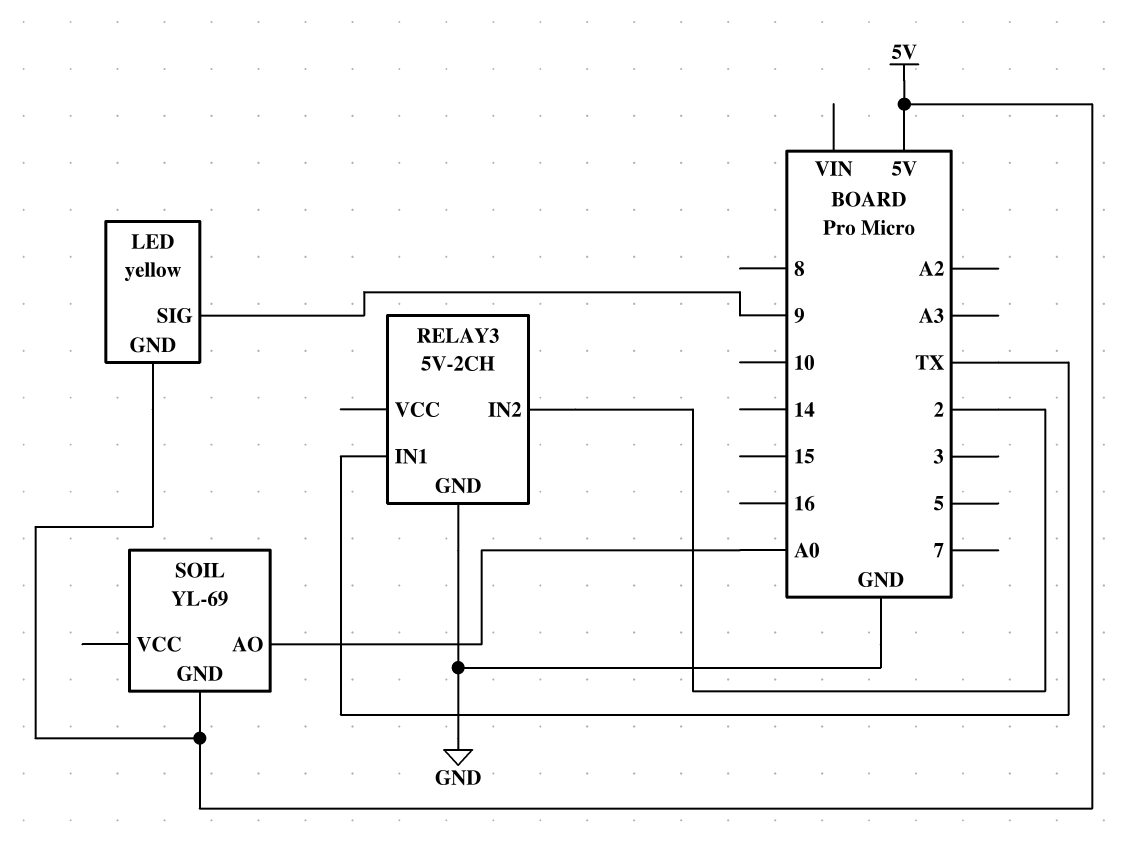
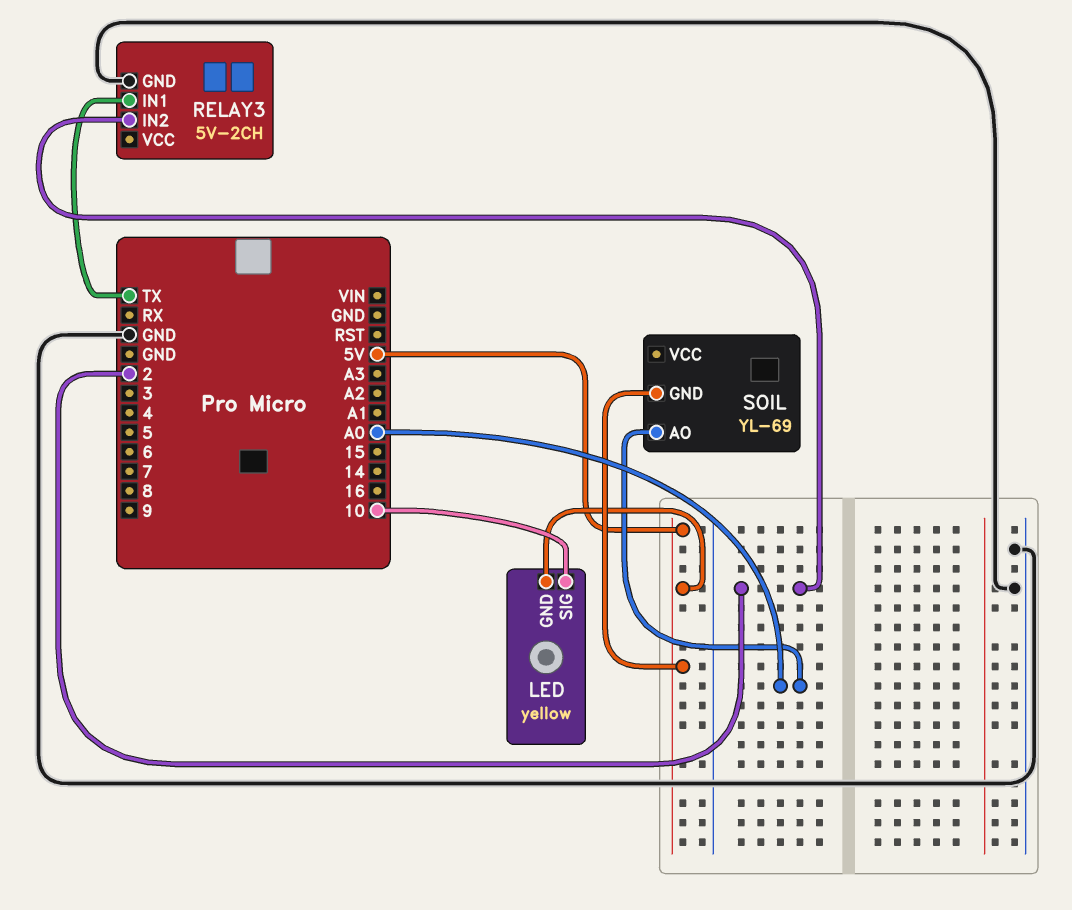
LED pin SIG: 9 -> 10

